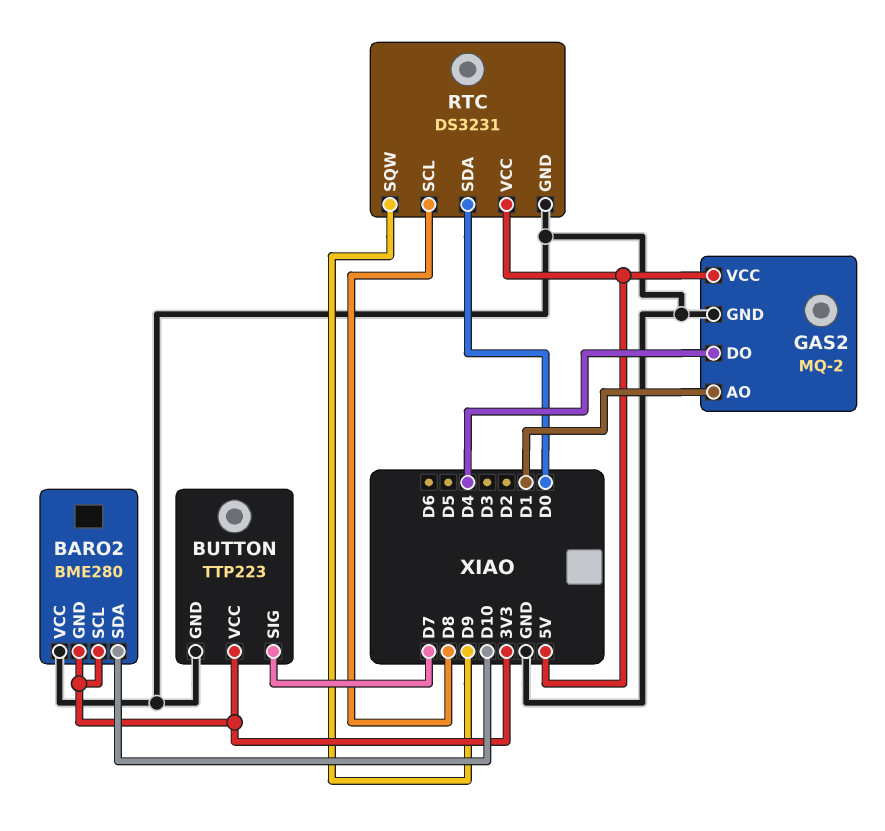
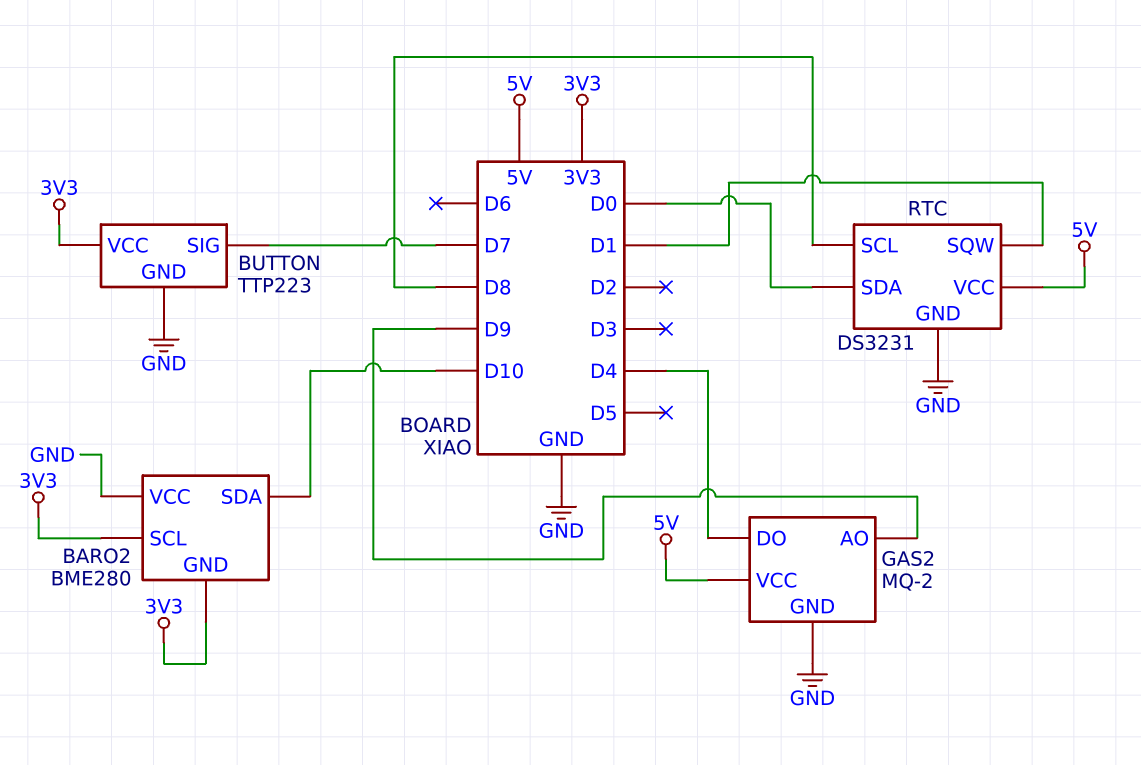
GAS2 pin AO: D1 -> D9
RTC pin SQW: D9 -> D1

